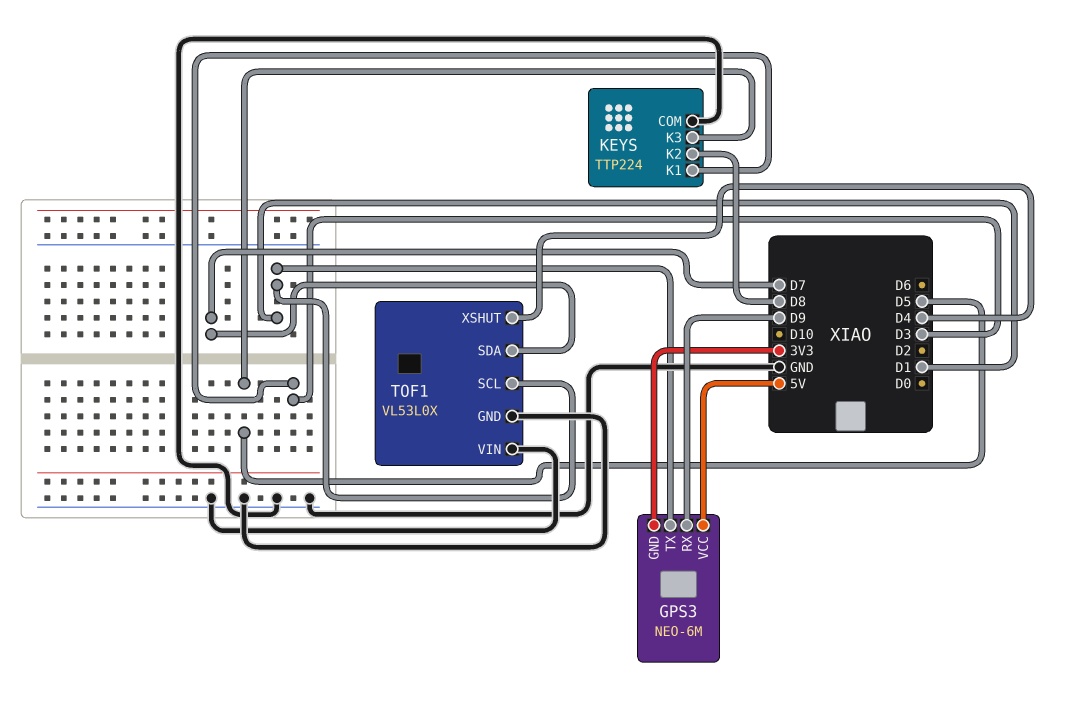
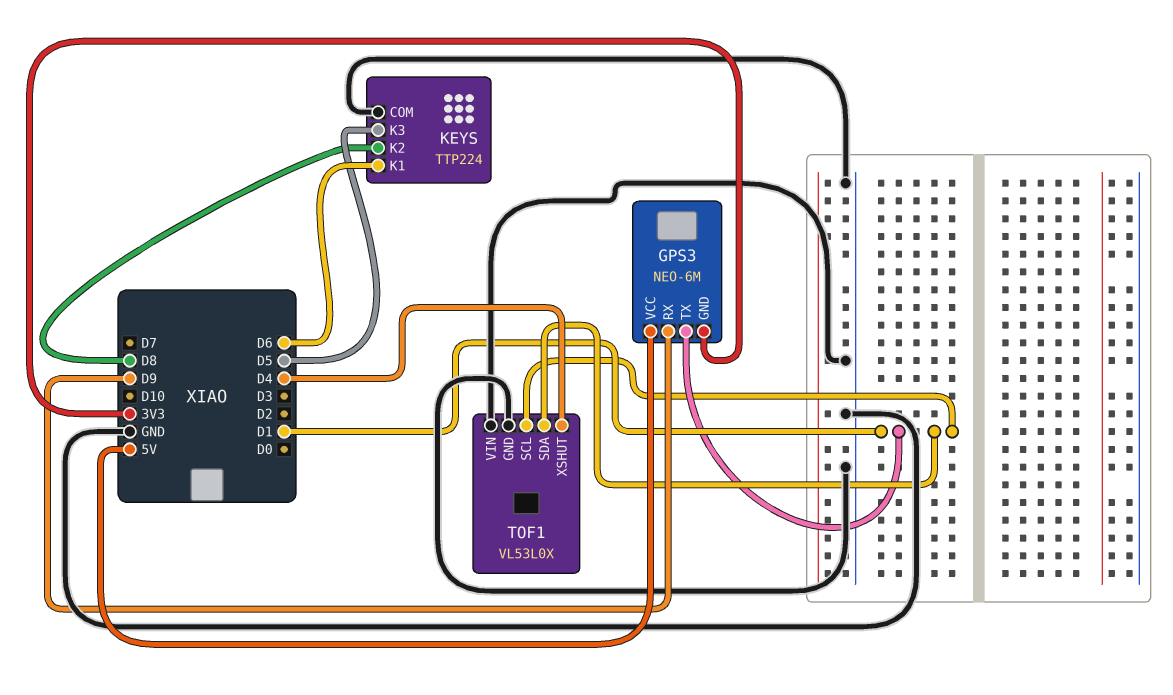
KEYS pin K1: D3 -> D6
TOF1 pin SDA: D7 -> D1

